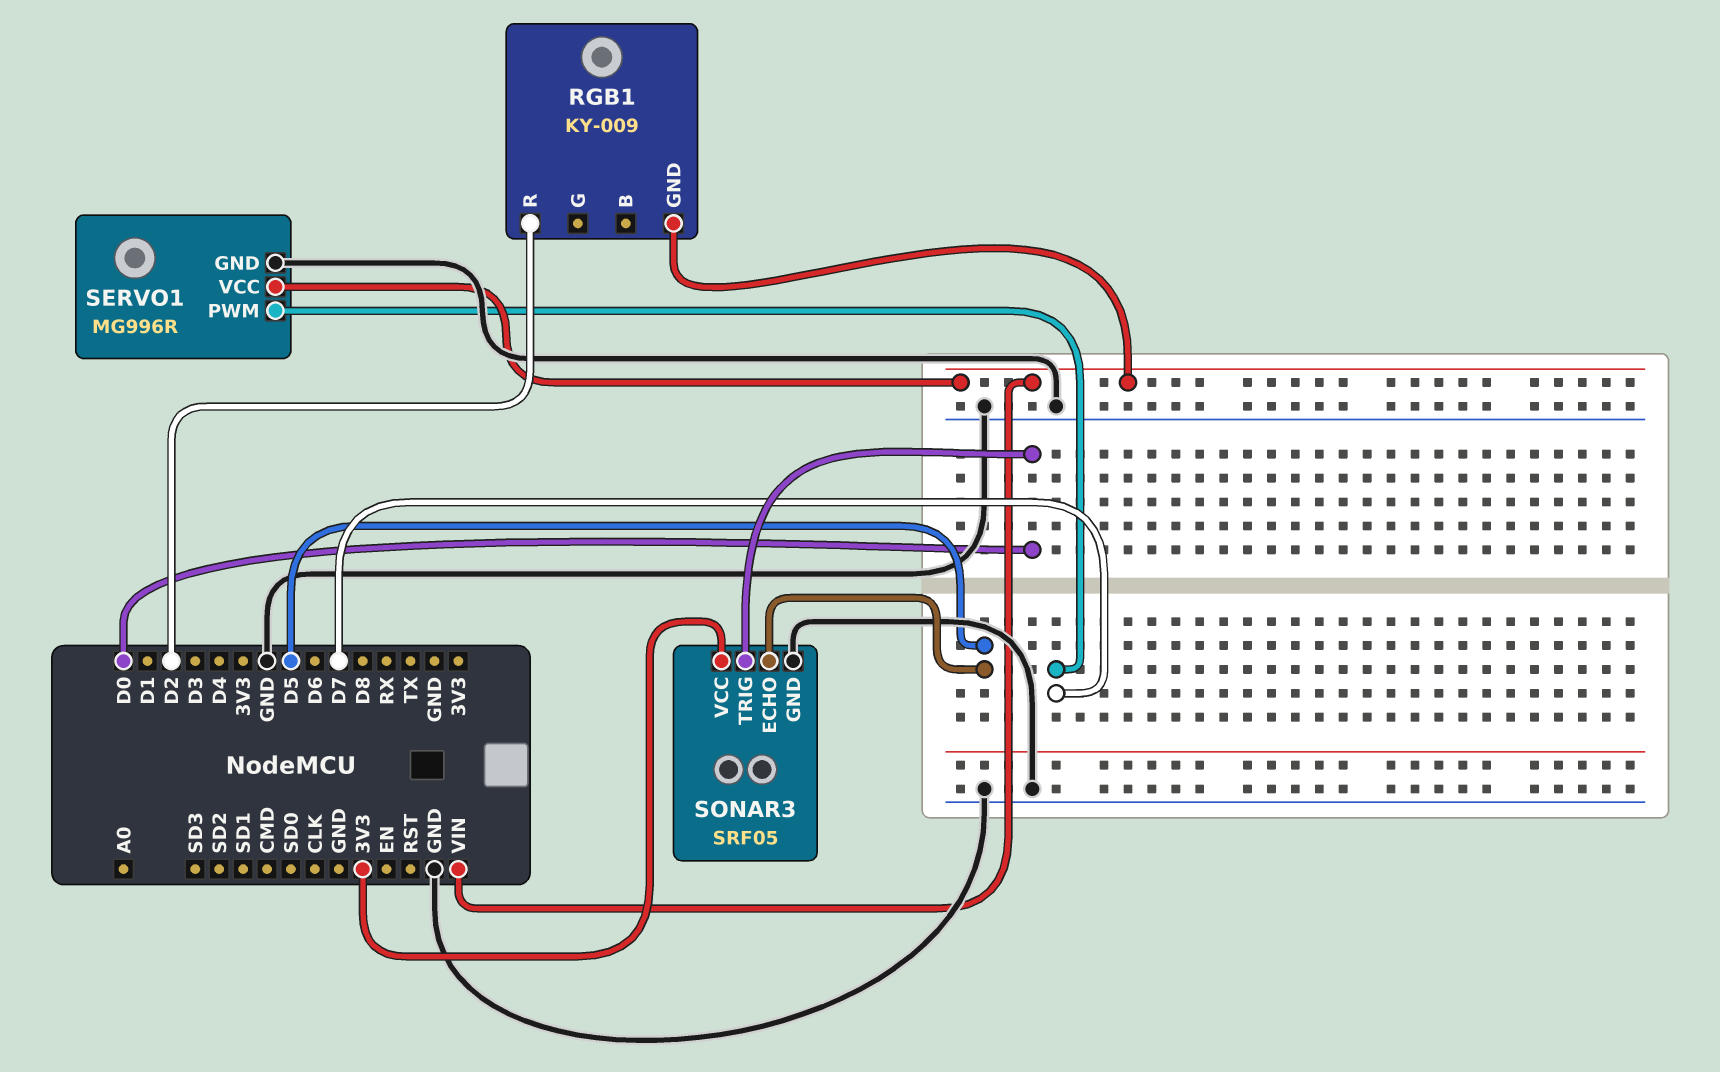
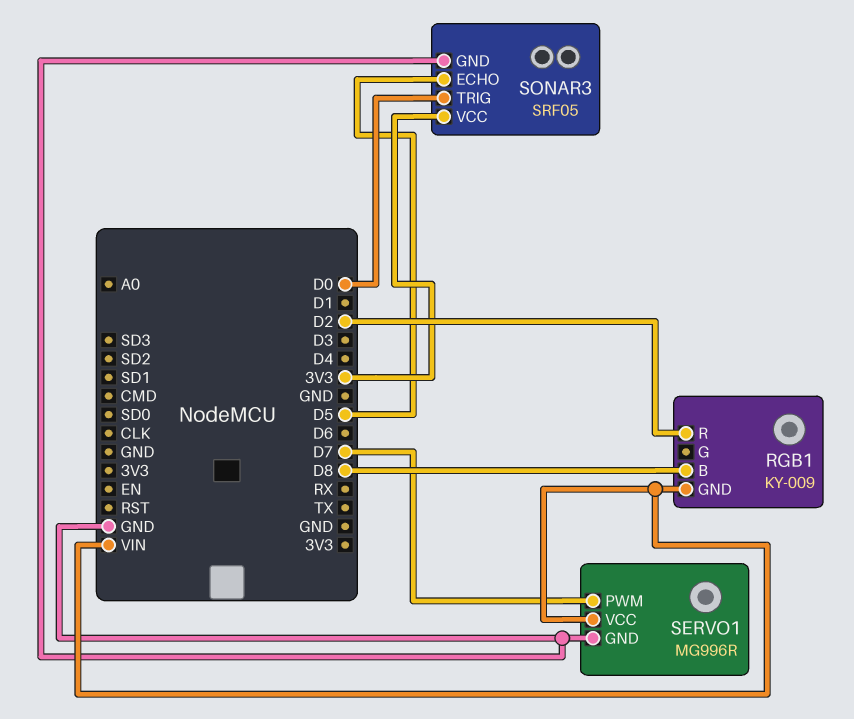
RGB1 pin B: none -> D8

